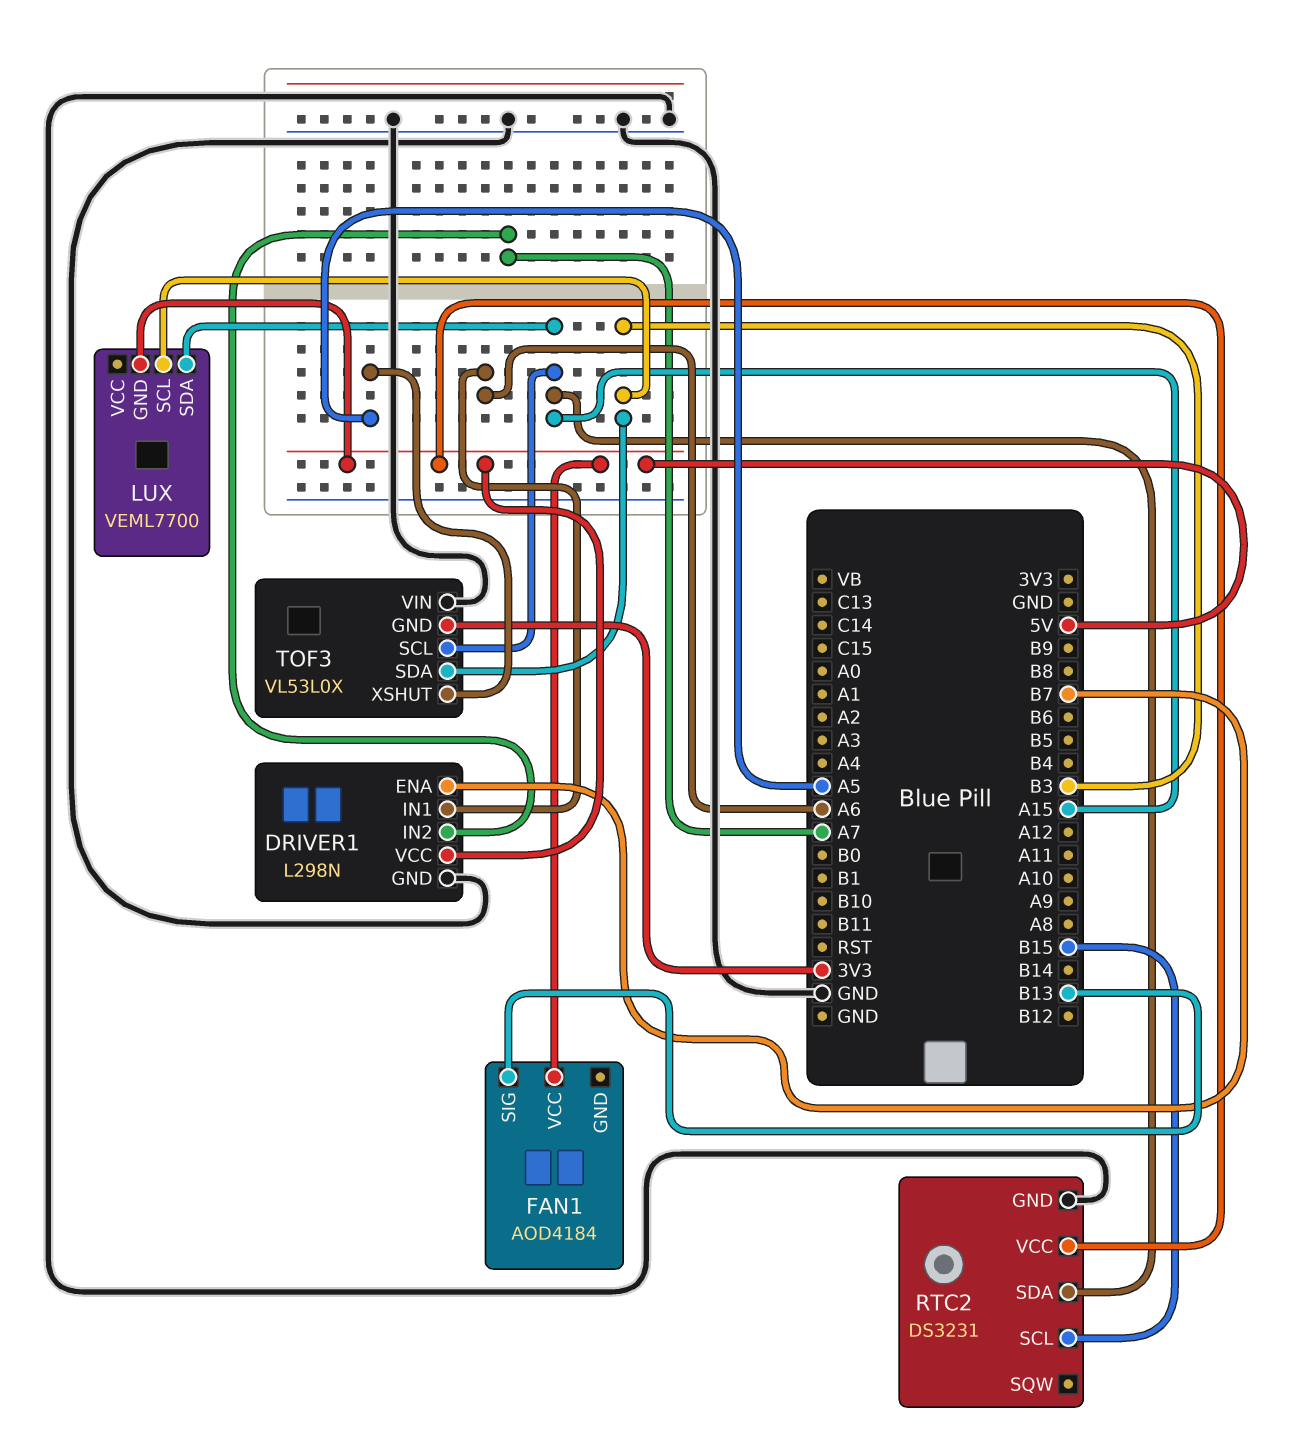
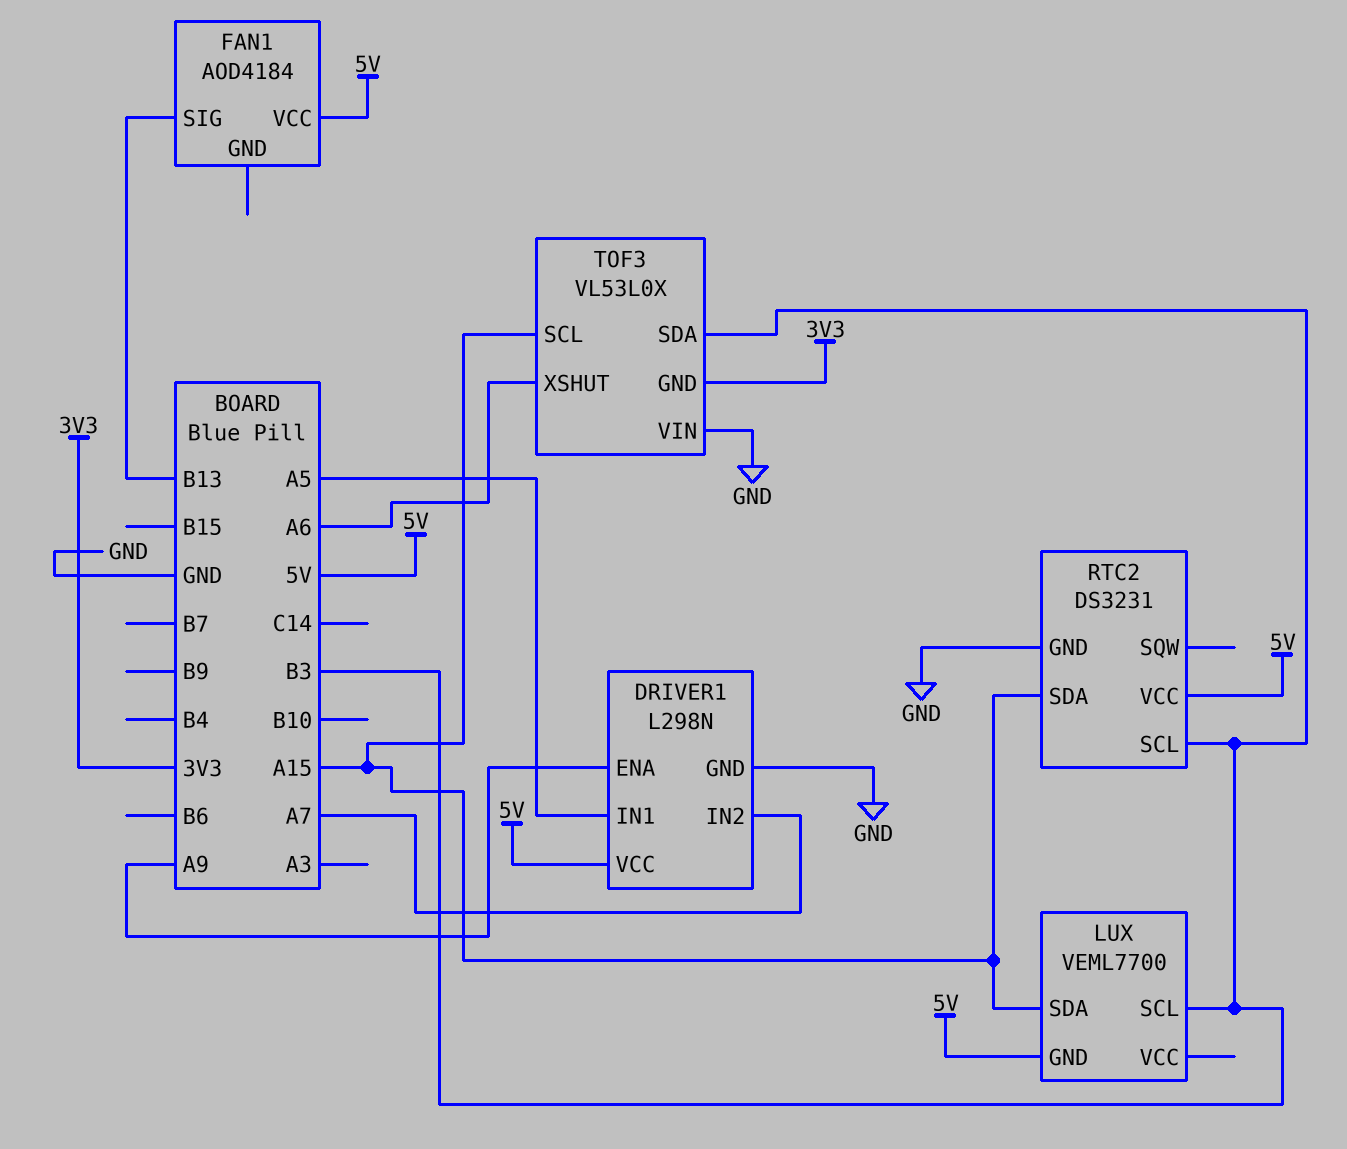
DRIVER1 pin ENA: B7 -> A9
DRIVER1 pin IN1: A6 -> A5
RTC2 pin SCL: B15 -> B3
TOF3 pin XSHUT: A5 -> A6

